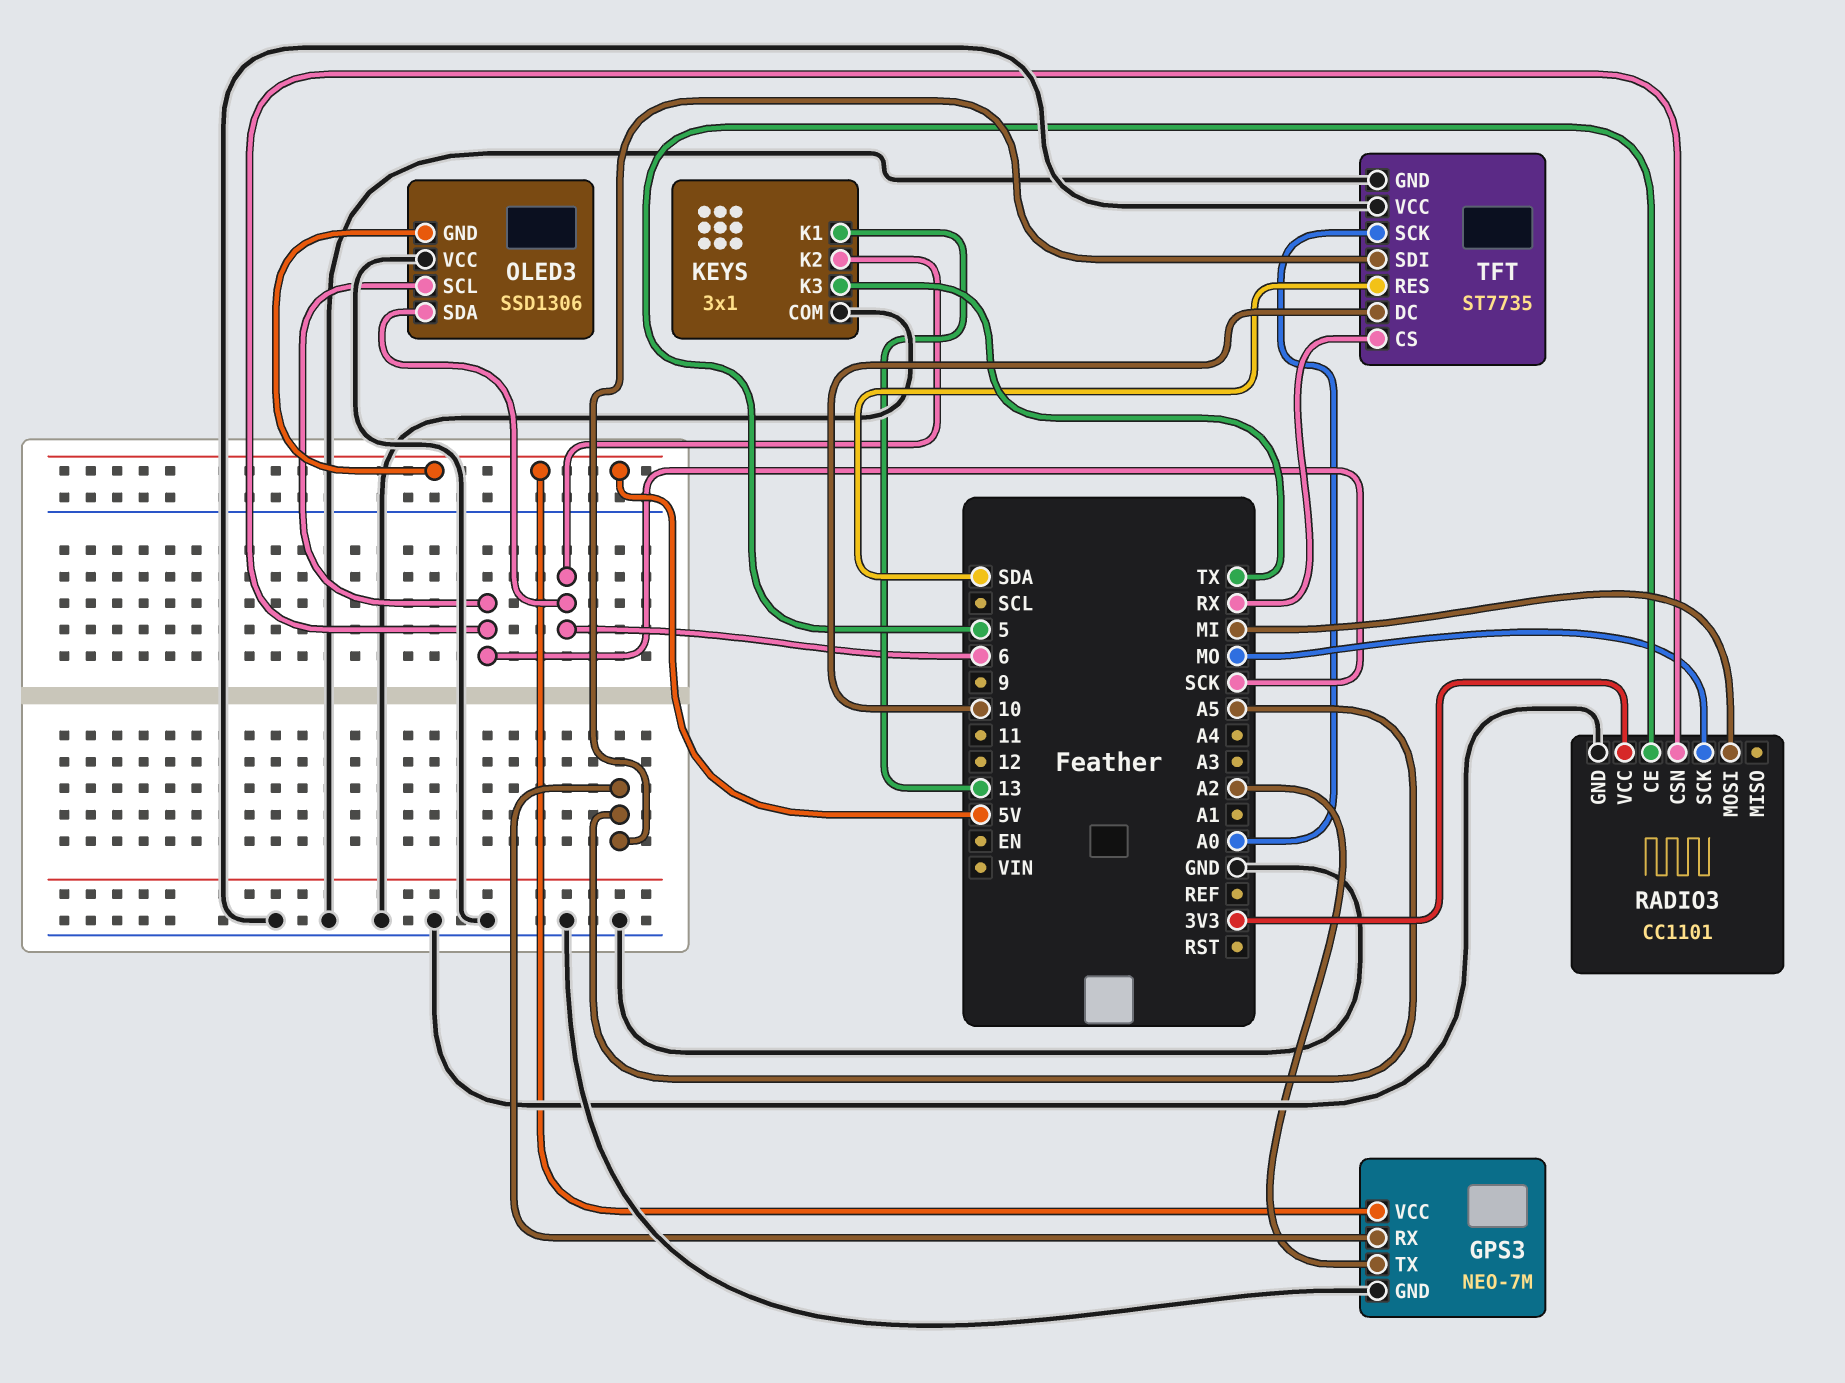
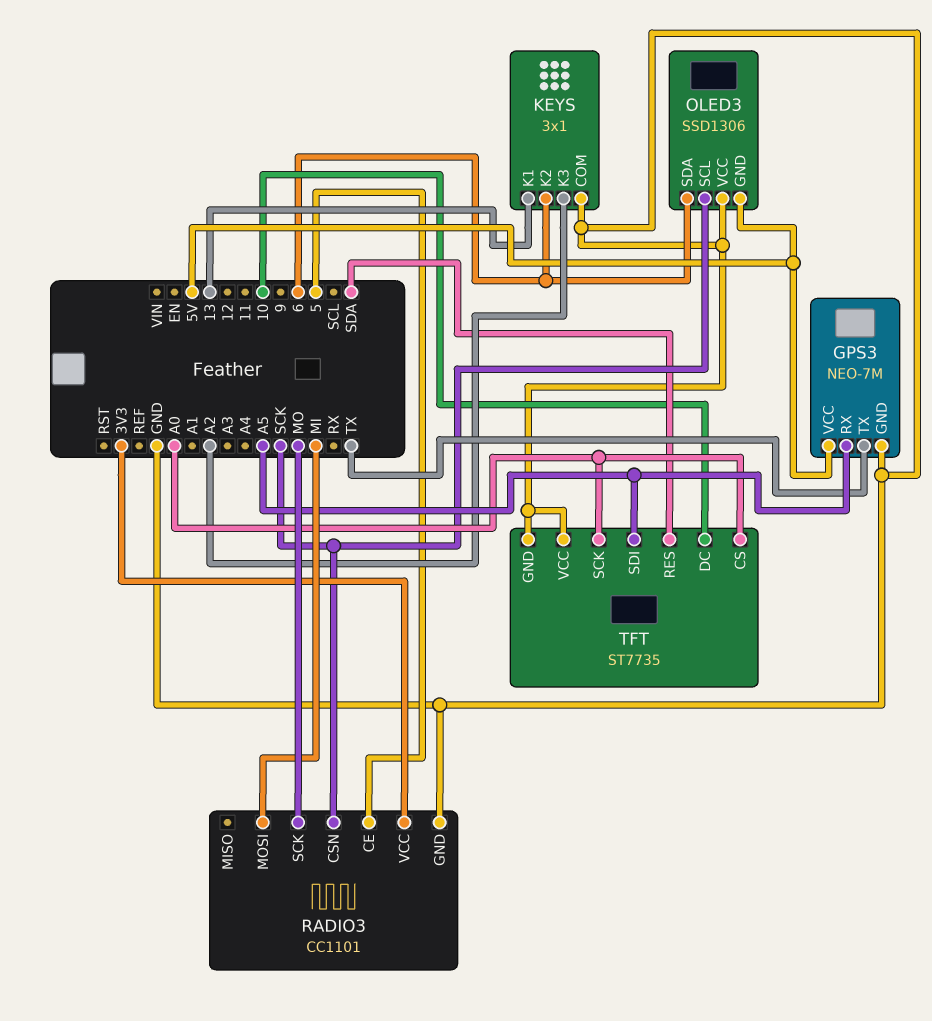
GPS3 pin TX: A2 -> TX
KEYS pin K3: TX -> A2
TFT pin CS: RX -> A0

